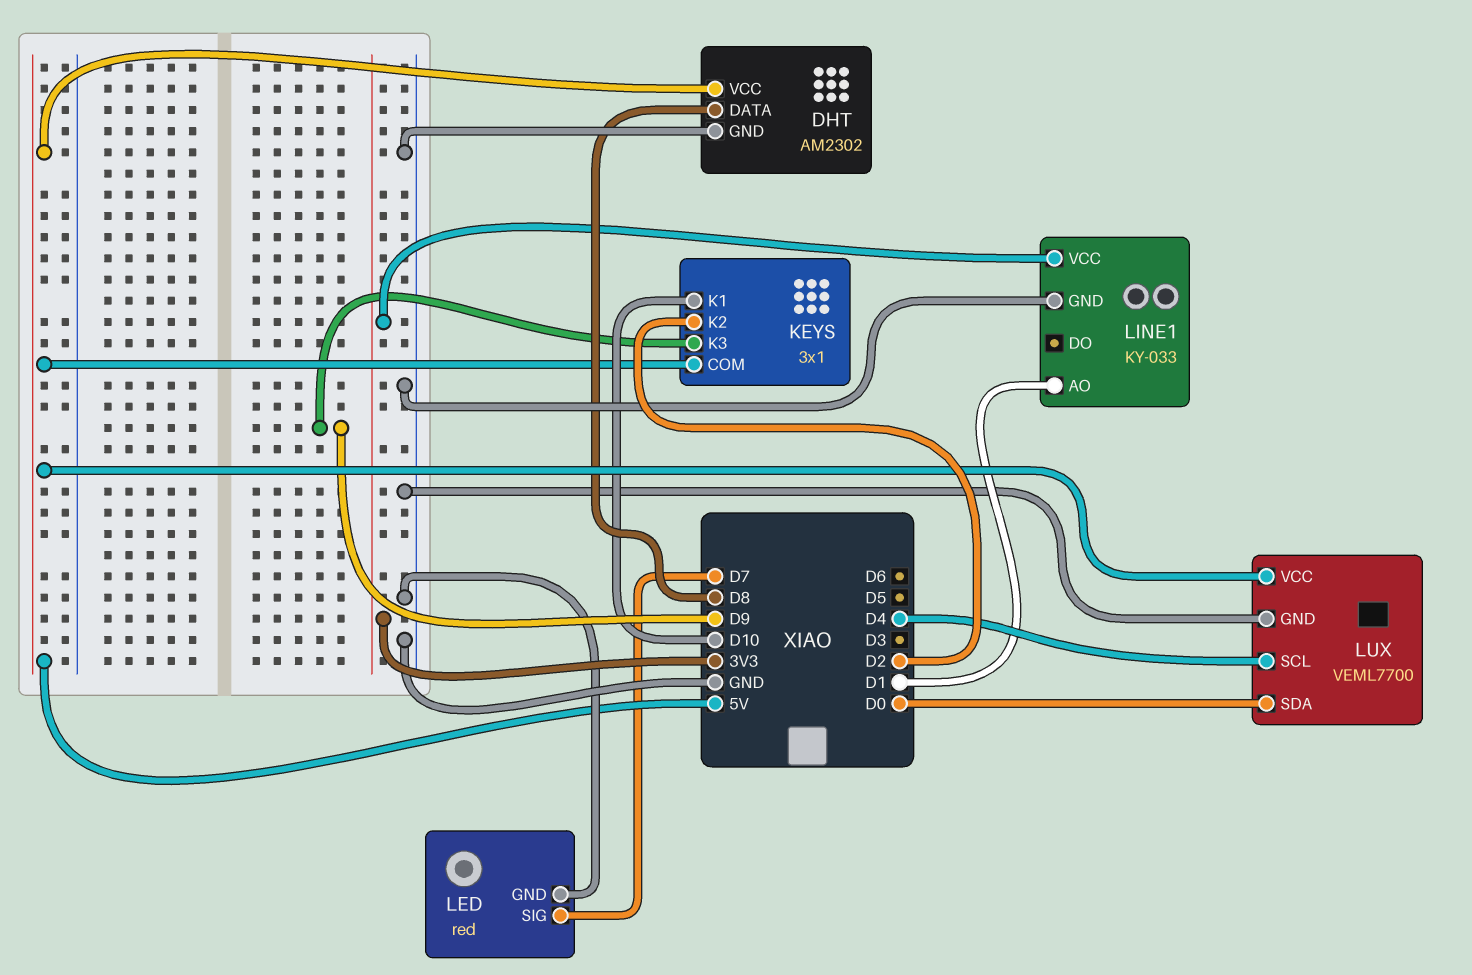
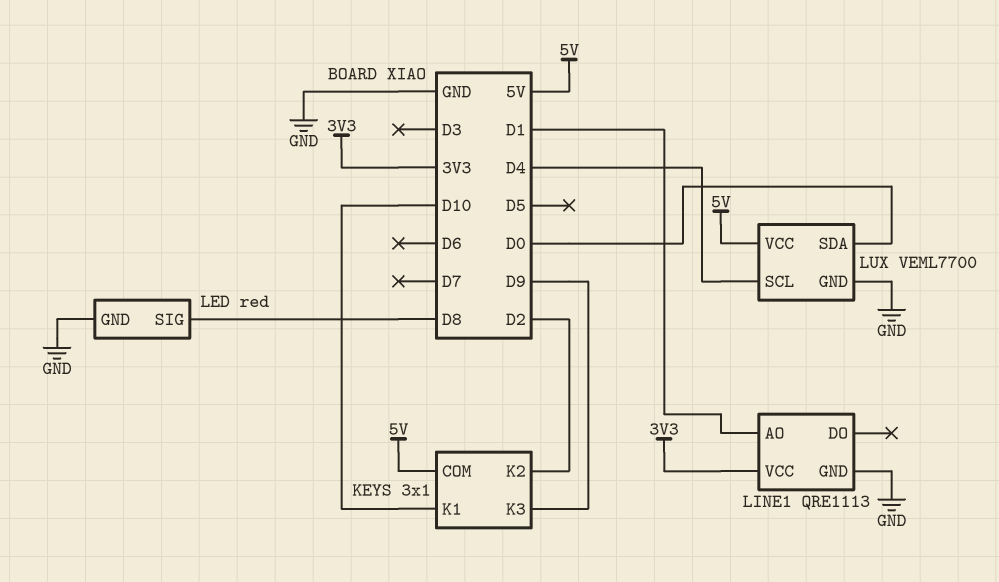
DHT: AM2302 -> none
DHT pin DATA: D8 -> none
DHT pin GND: GND -> none
DHT pin VCC: 5V -> none
LED pin SIG: D7 -> D8
LINE1: KY-033 -> QRE1113

